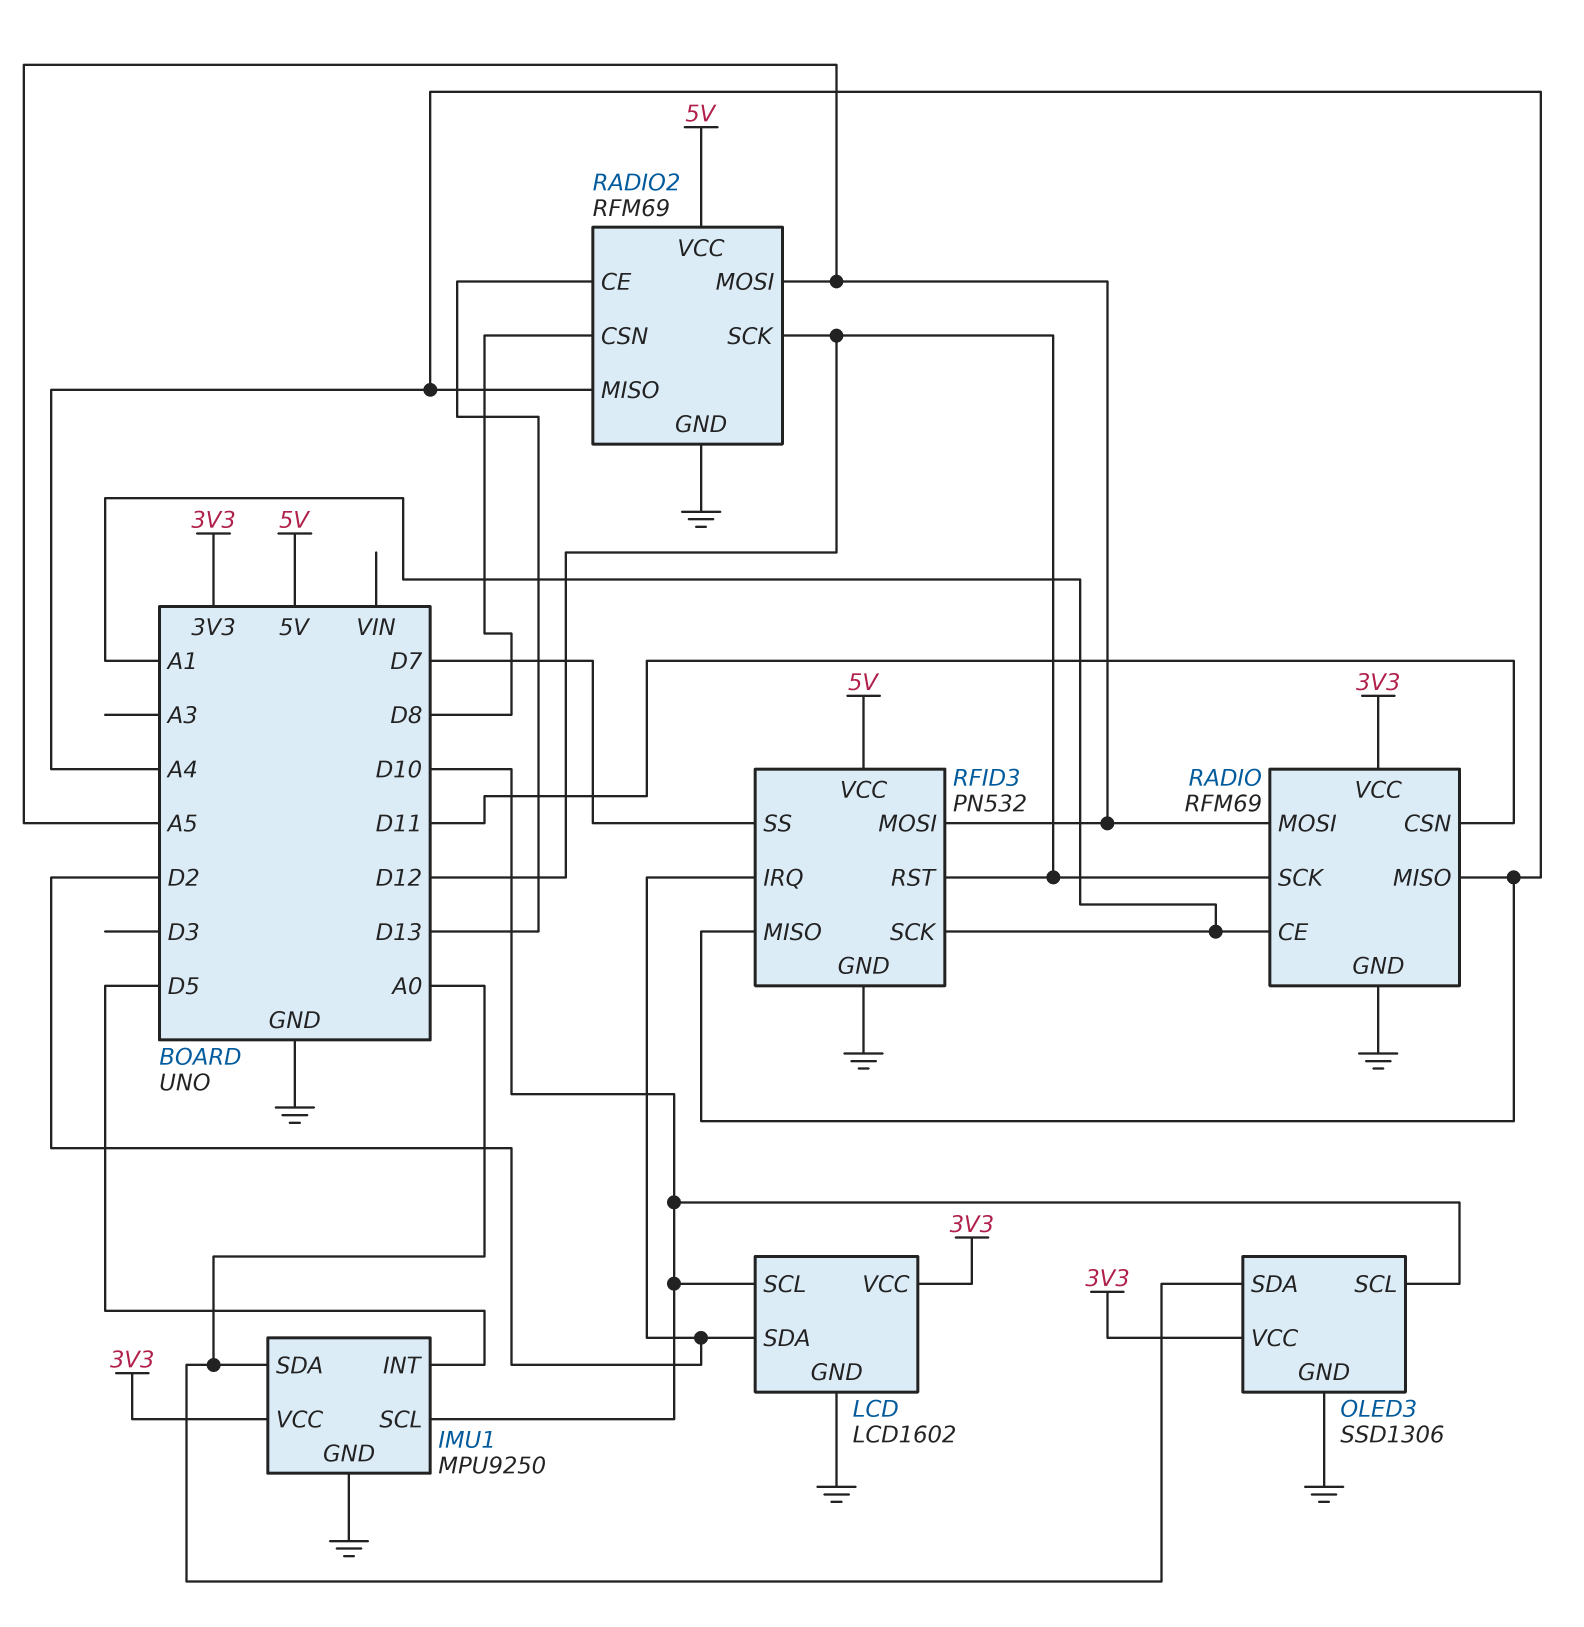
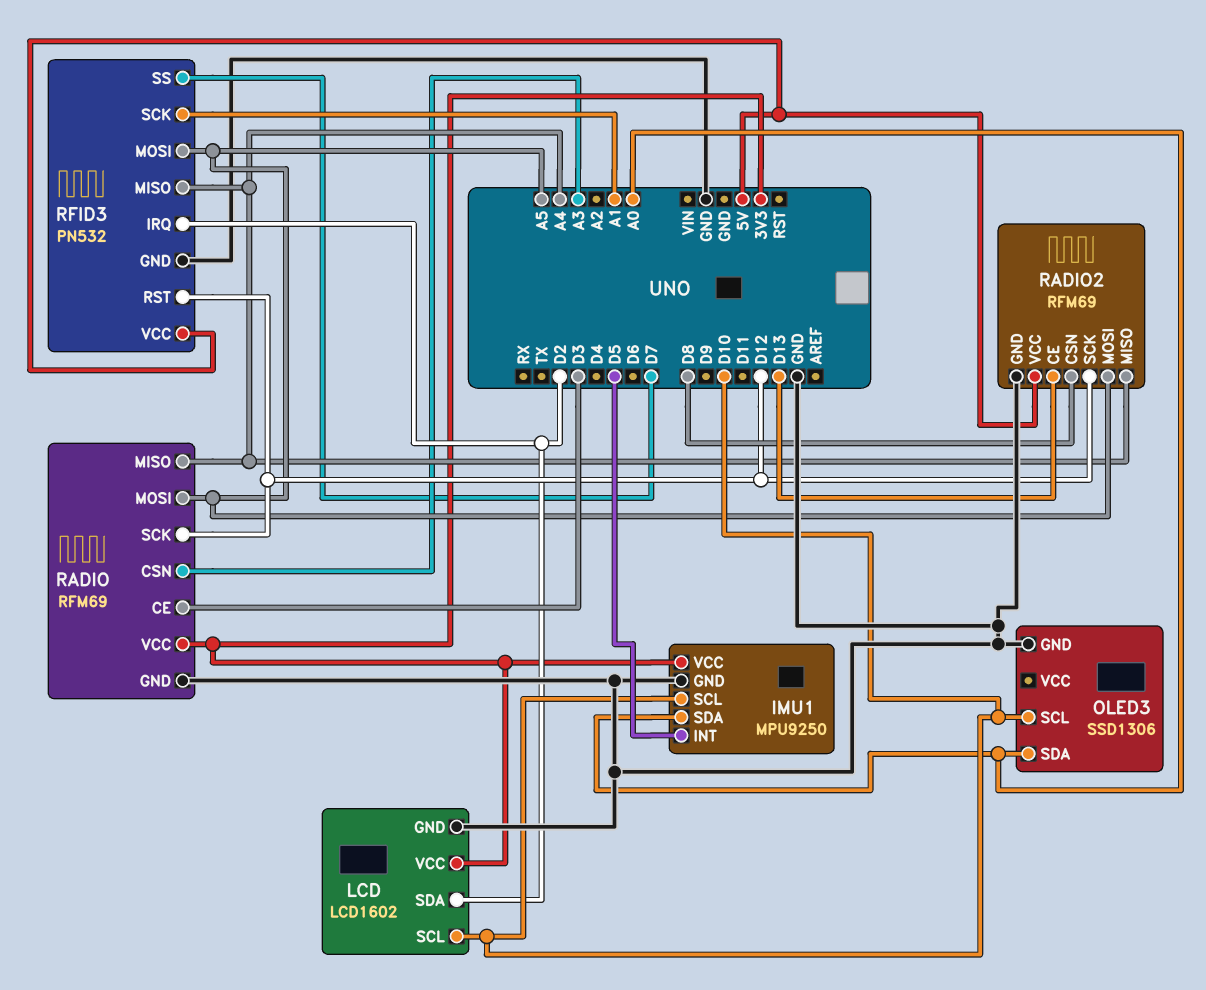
OLED3 pin VCC: 3V3 -> none
RADIO pin CE: A1 -> D3
RADIO pin CSN: D11 -> A3

